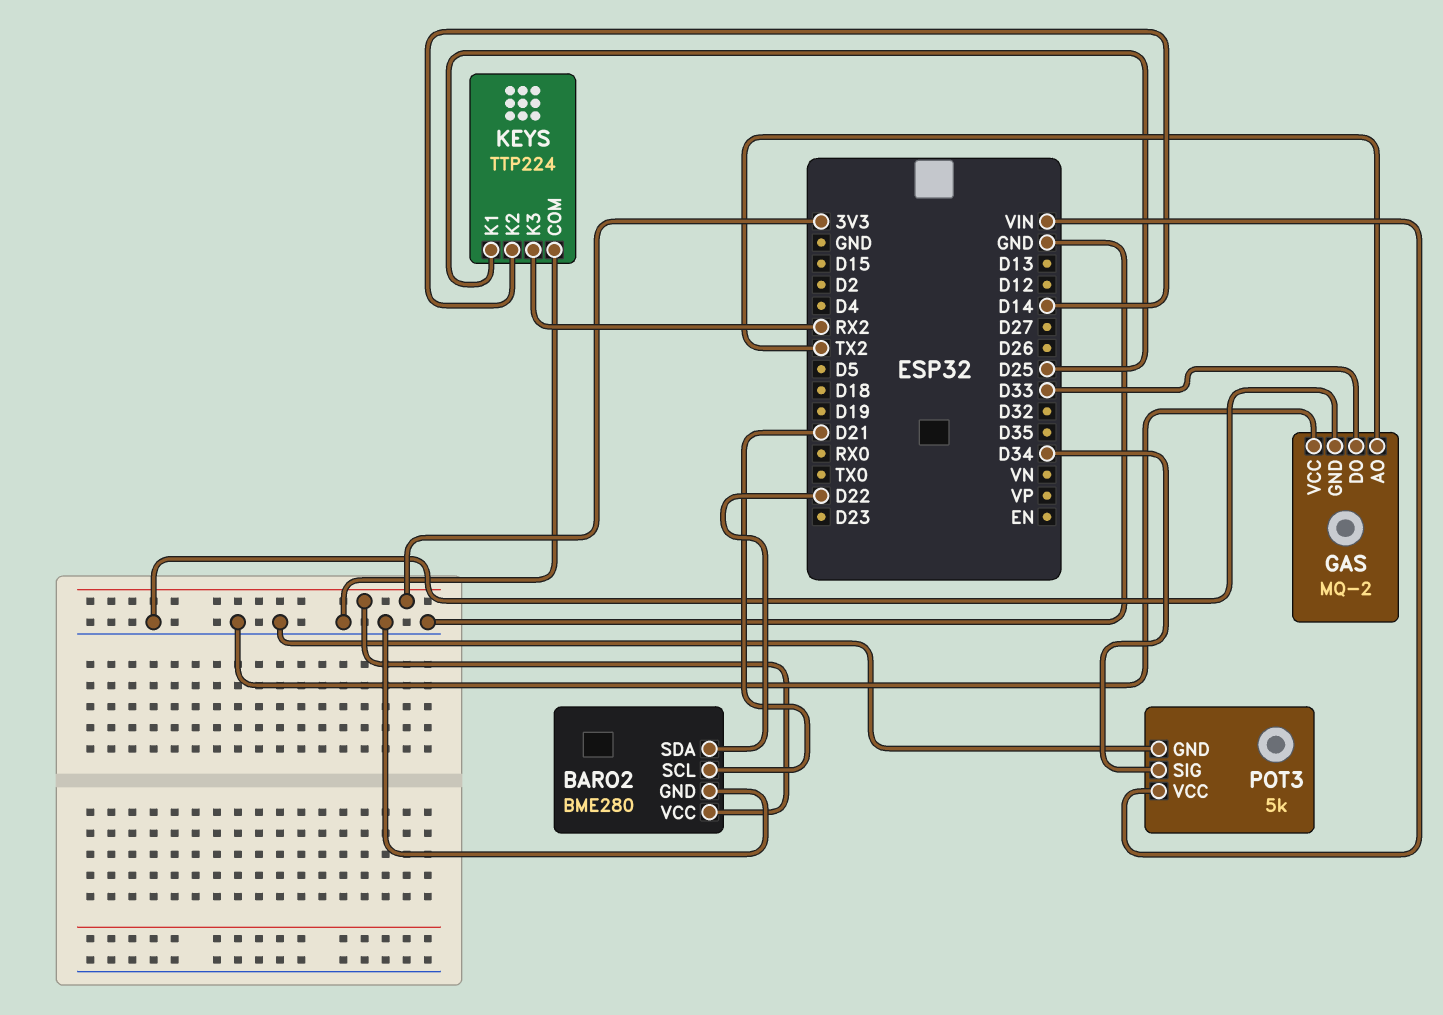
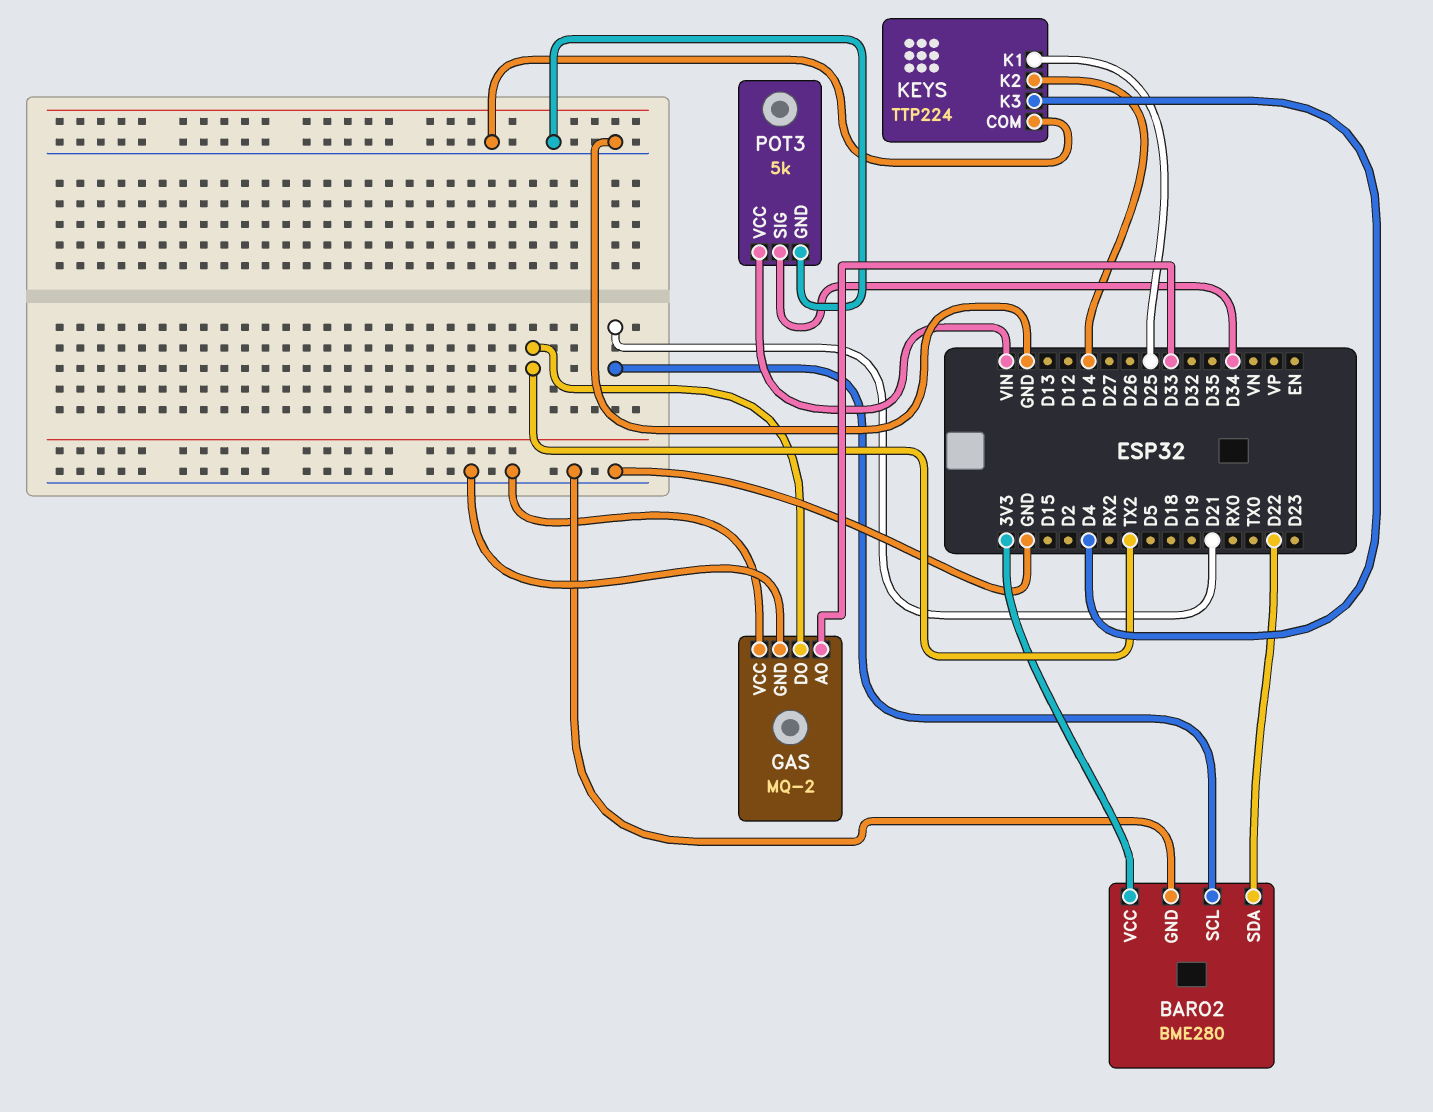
GAS pin AO: TX2 -> D33
GAS pin DO: D33 -> TX2
KEYS pin K3: RX2 -> D4

